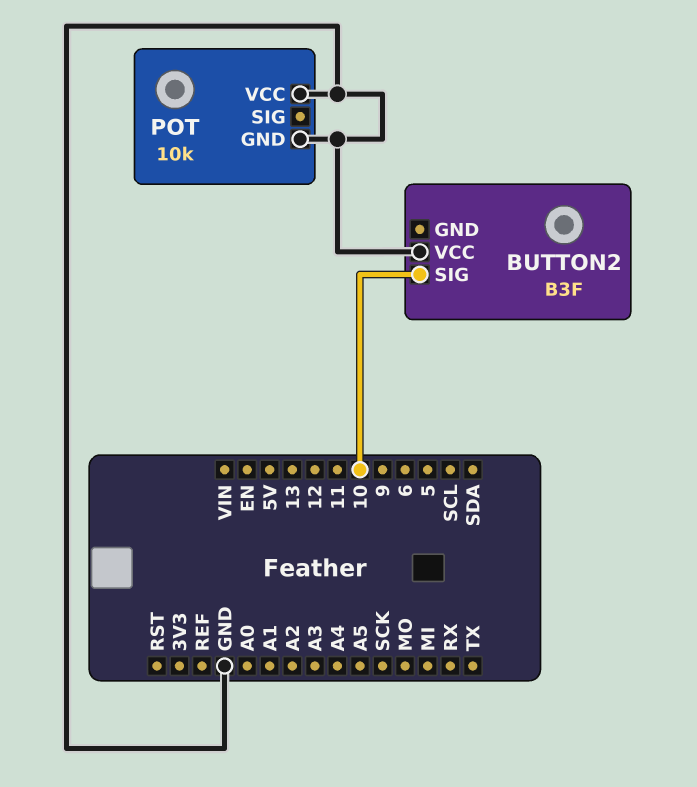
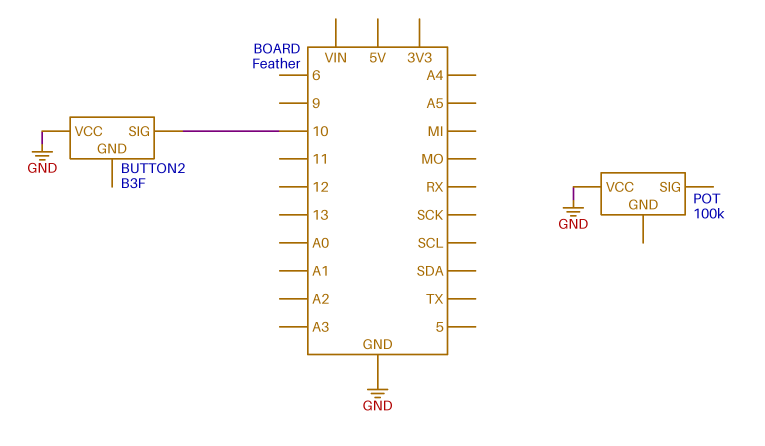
POT: 10k -> 100k
POT pin GND: GND -> none

